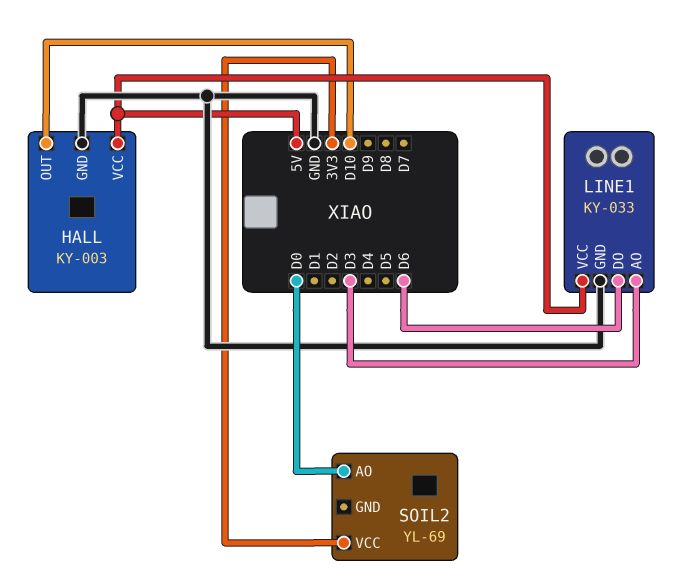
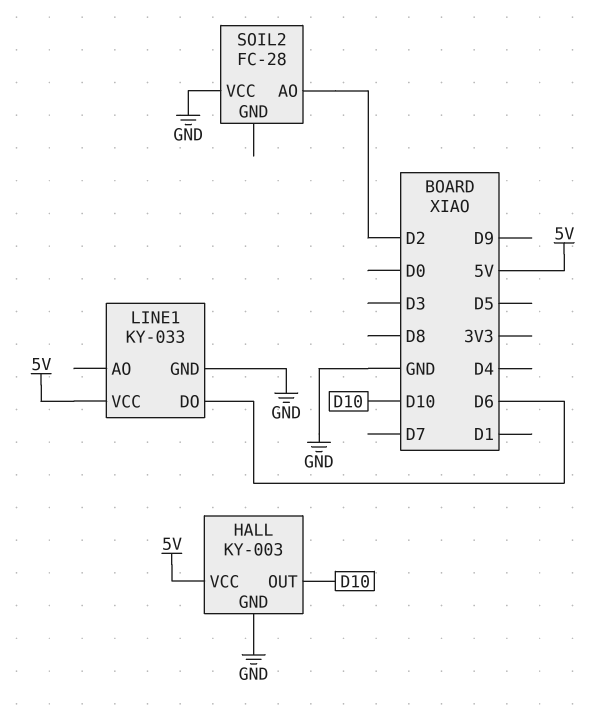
LINE1 pin AO: D3 -> none
SOIL2: YL-69 -> FC-28
SOIL2 pin AO: D0 -> D2
SOIL2 pin VCC: 3V3 -> GND

